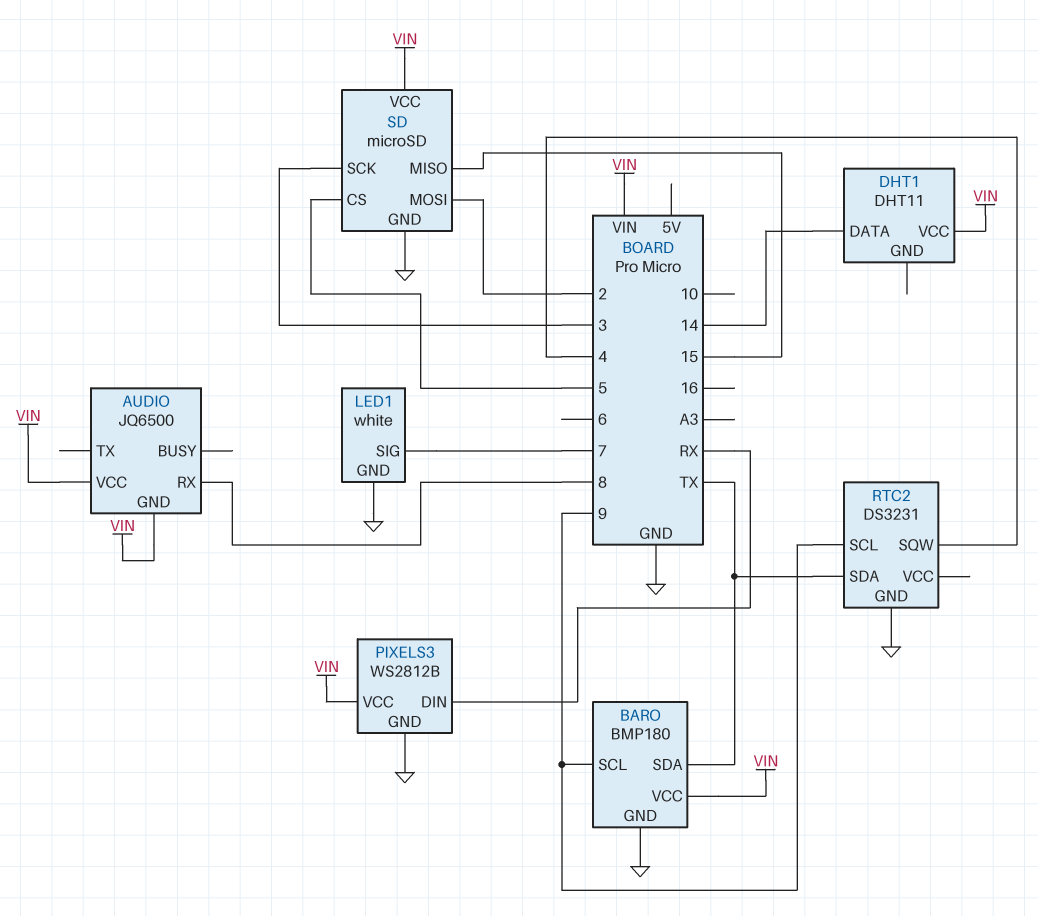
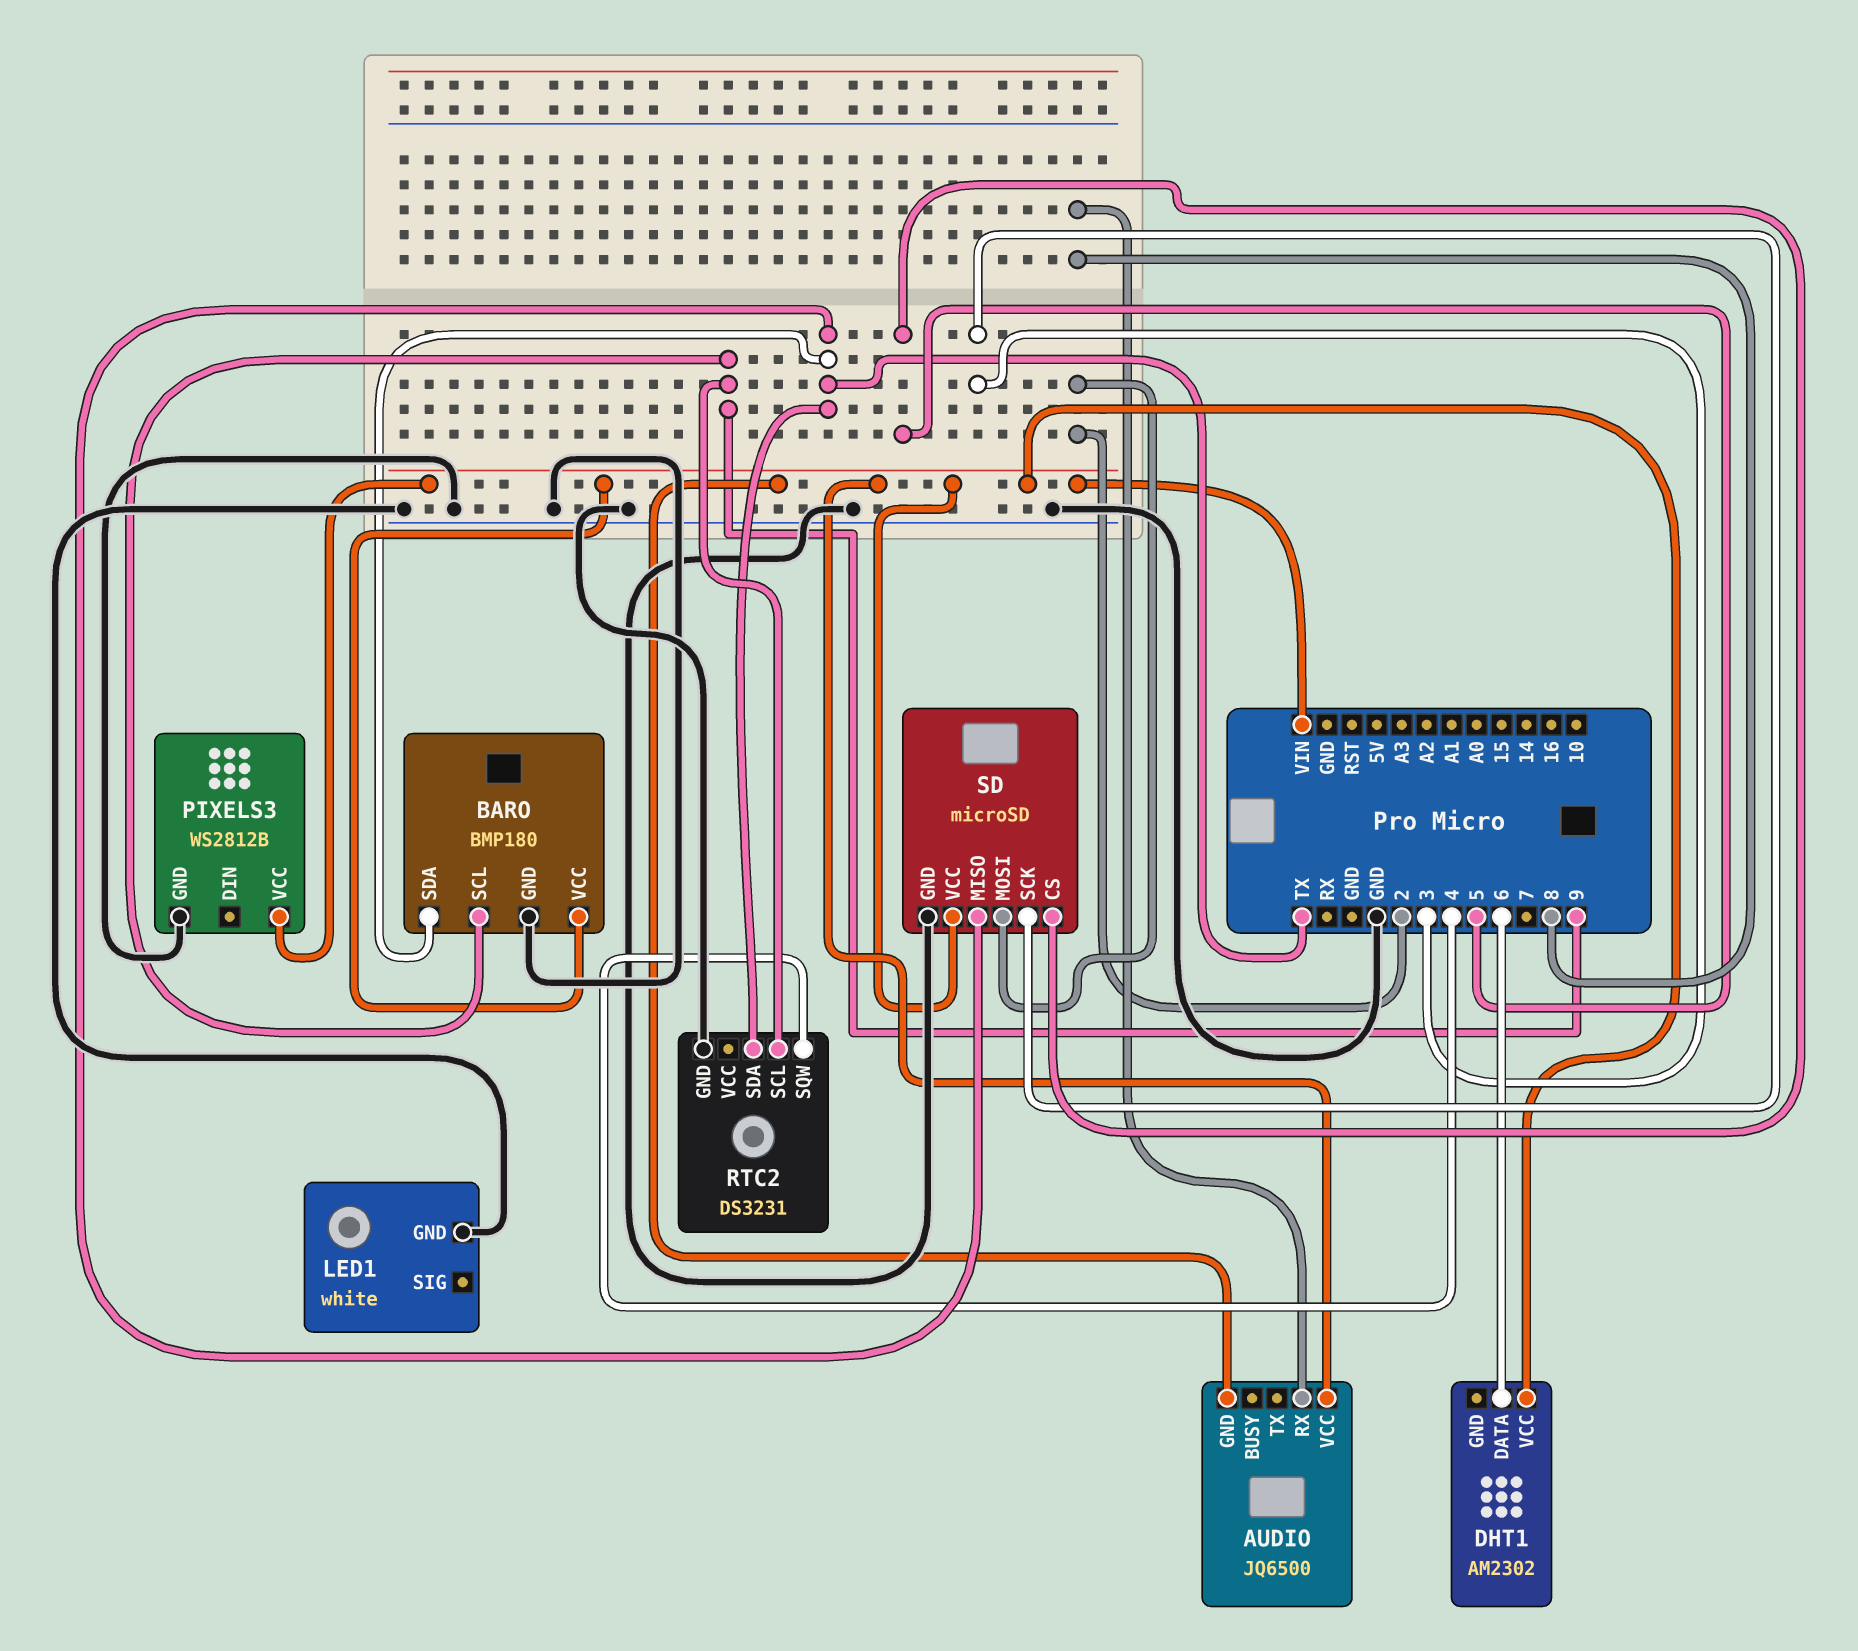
DHT1: DHT11 -> AM2302
DHT1 pin DATA: 14 -> 6
LED1 pin SIG: 7 -> none
PIXELS3 pin DIN: RX -> none
SD pin MISO: 15 -> TX

